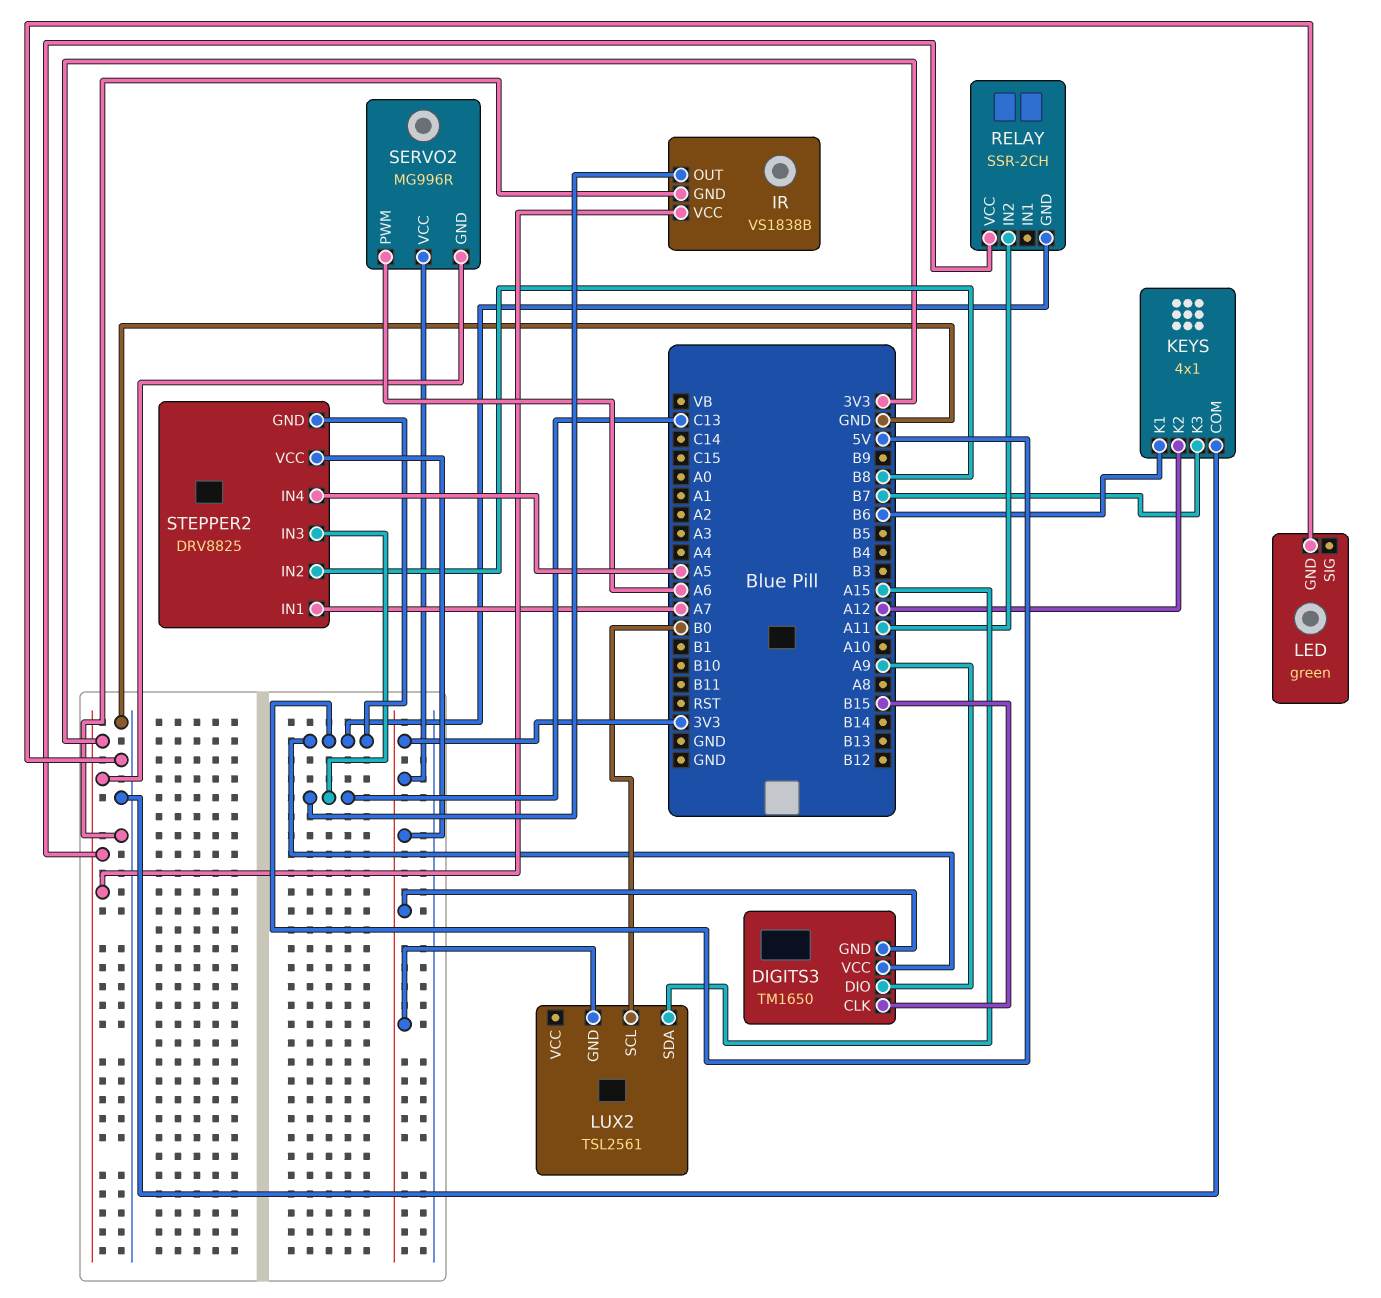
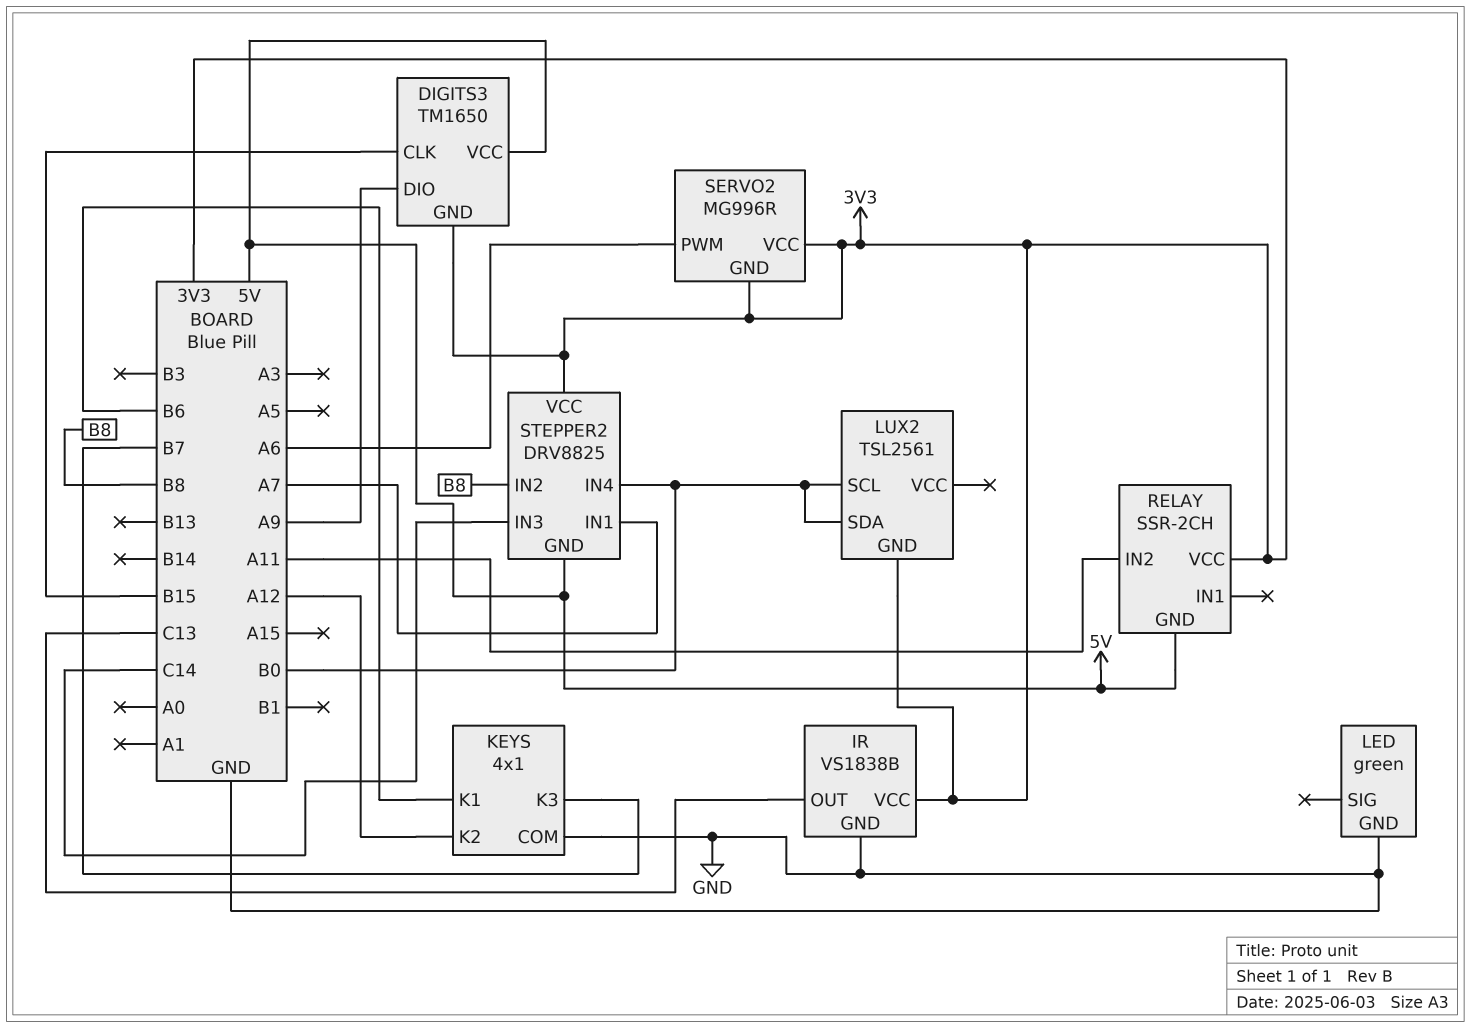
LUX2 pin SDA: A15 -> B0
STEPPER2 pin IN3: C13 -> C14
STEPPER2 pin IN4: A5 -> B0

